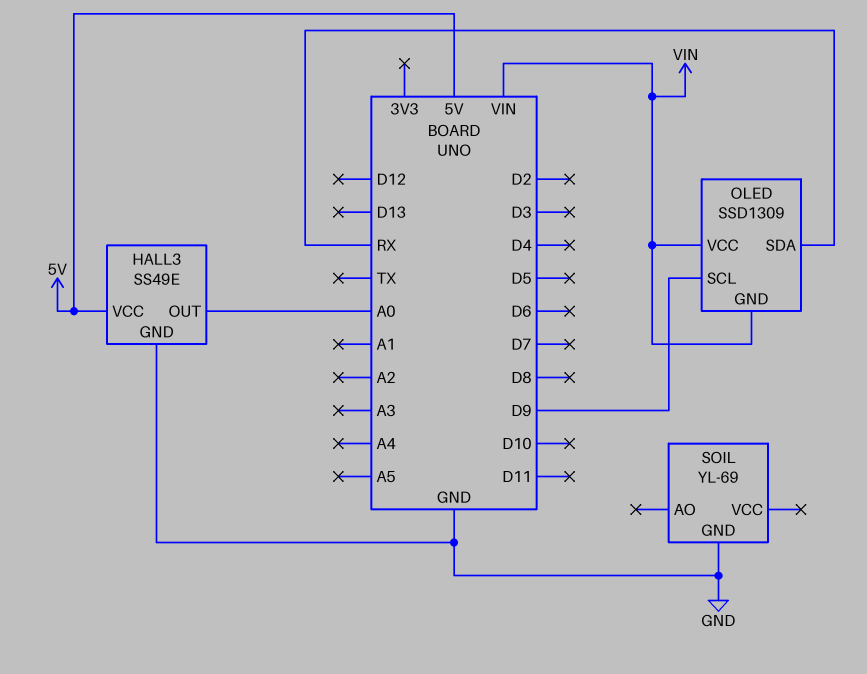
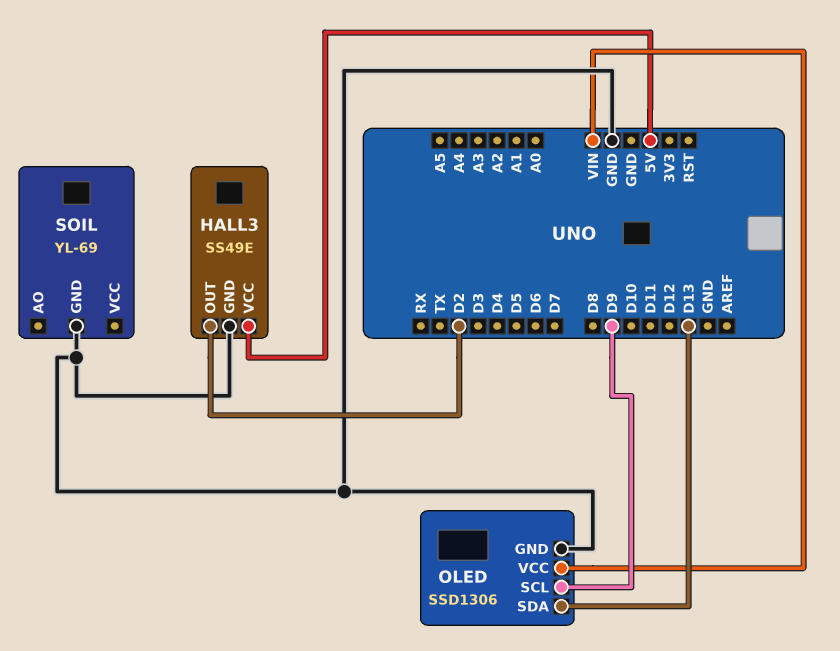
HALL3 pin OUT: A0 -> D2
OLED: SSD1309 -> SSD1306
OLED pin GND: VIN -> GND
OLED pin SDA: RX -> D13

